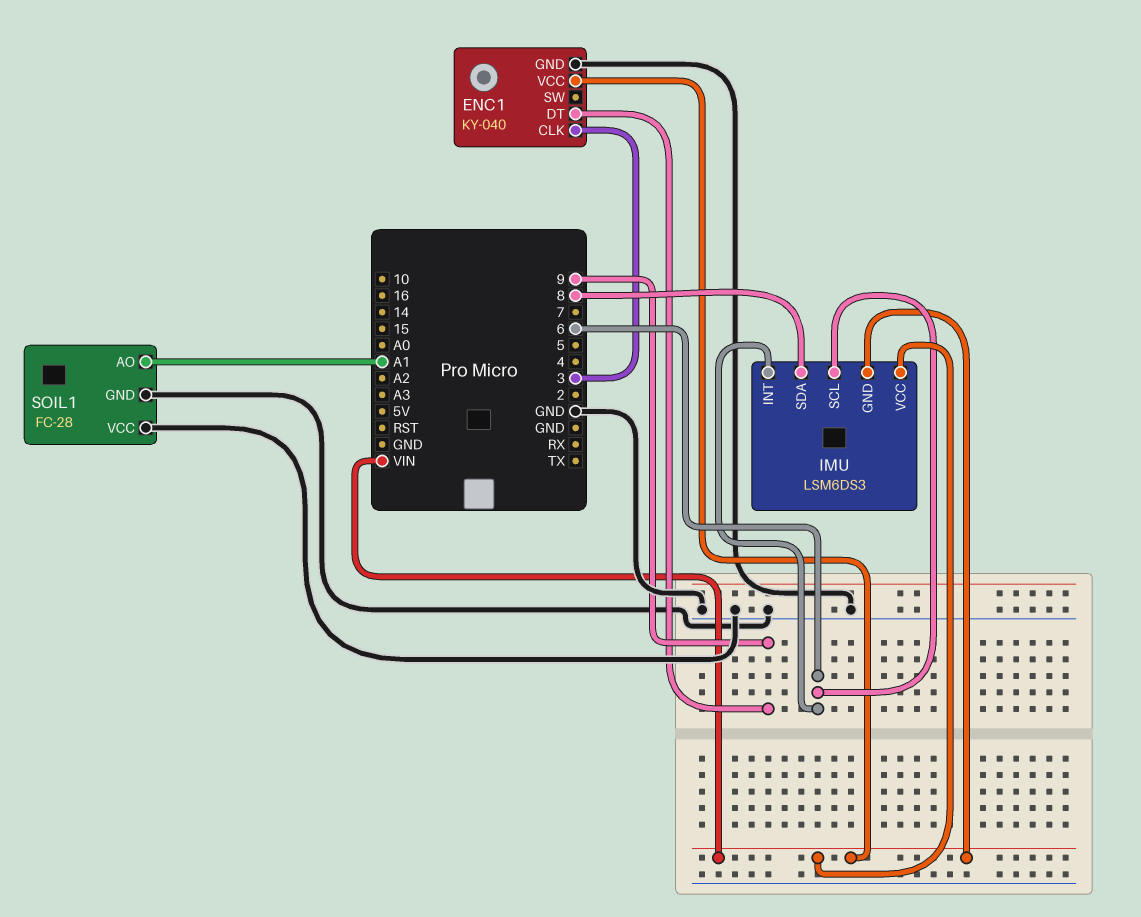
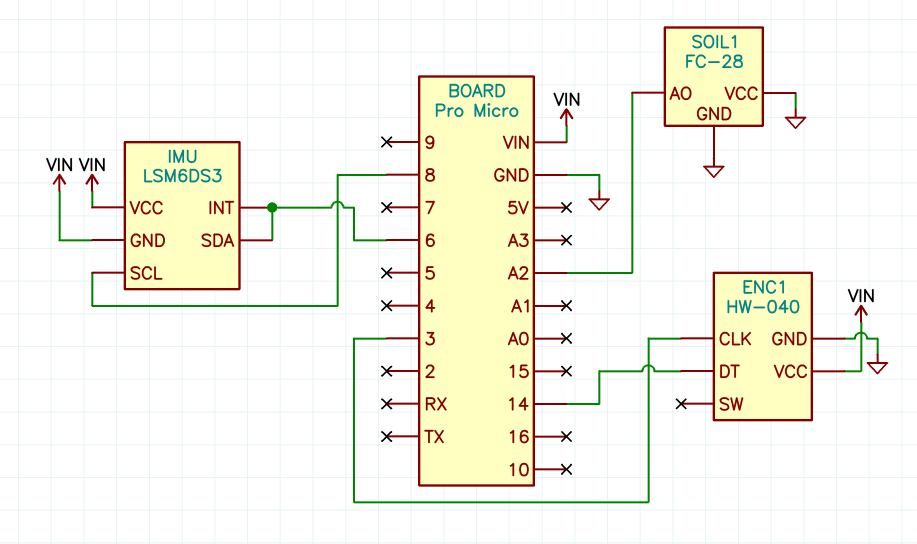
ENC1: KY-040 -> HW-040
ENC1 pin DT: 9 -> 14
IMU pin SCL: 6 -> 8
IMU pin SDA: 8 -> 6
SOIL1 pin AO: A1 -> A2

